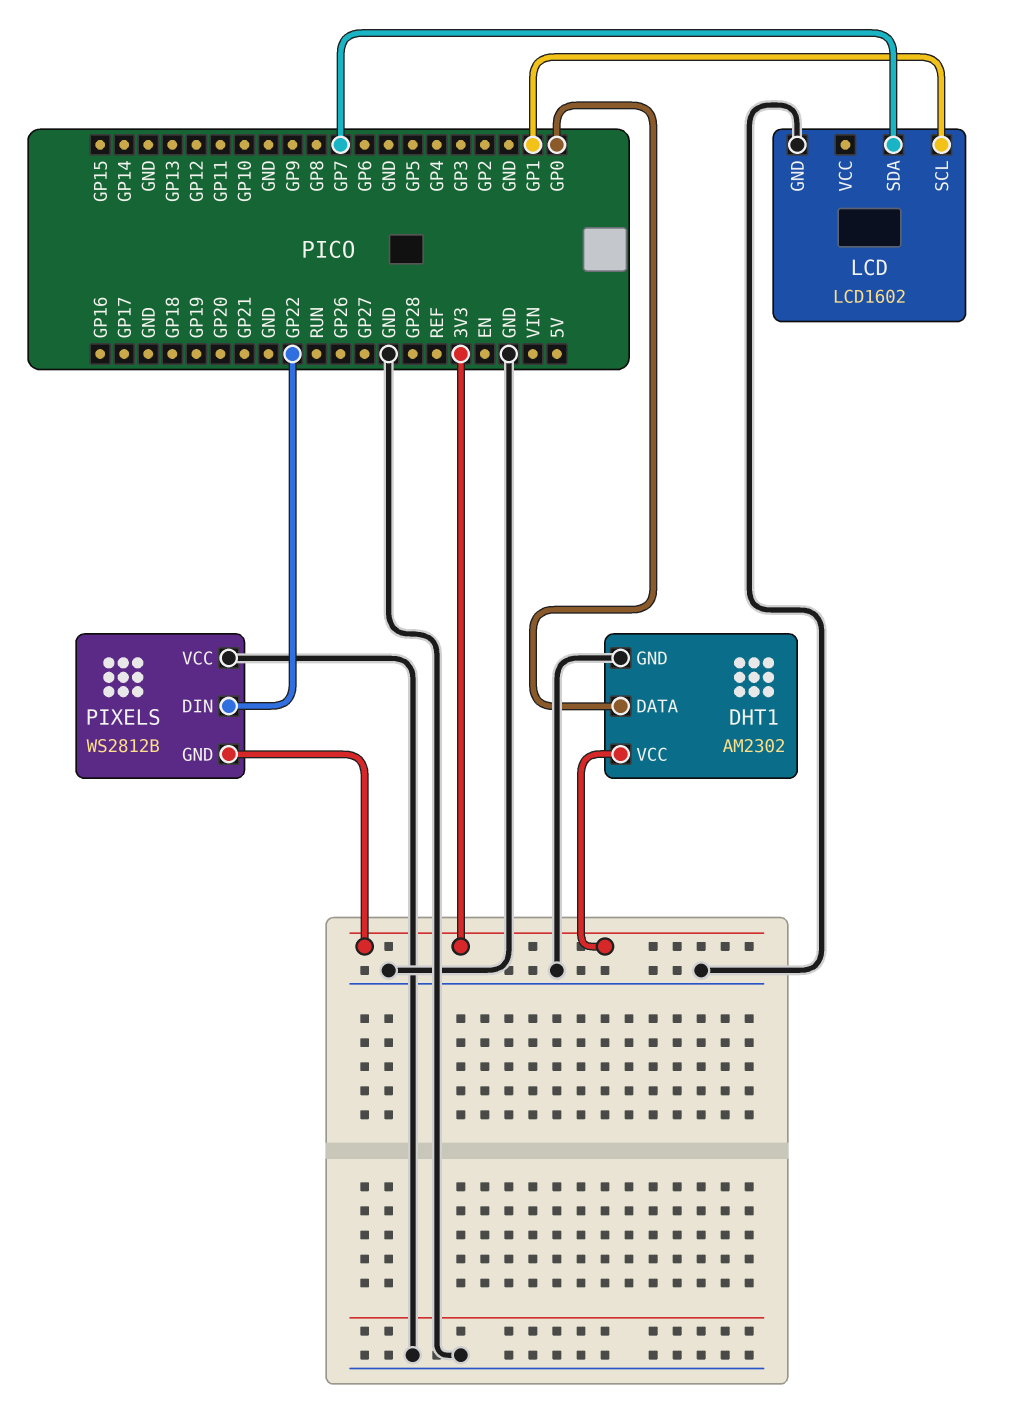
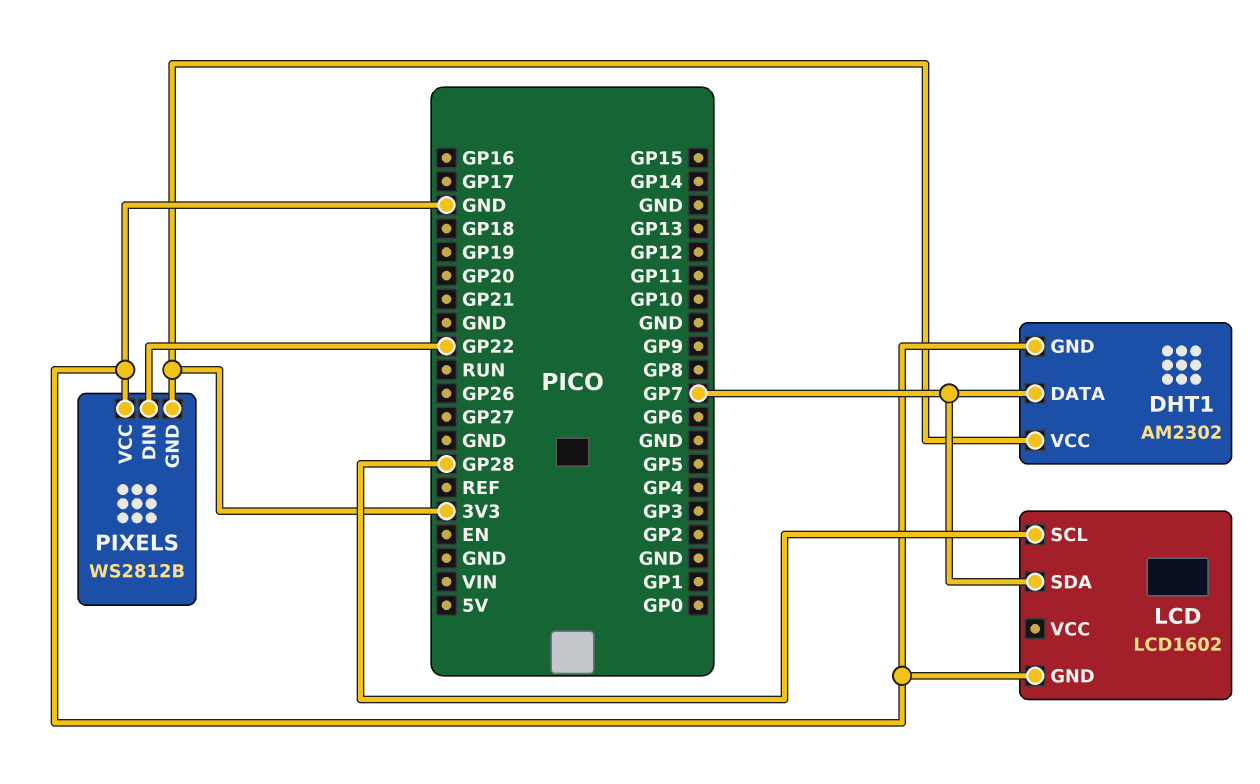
DHT1 pin DATA: GP0 -> GP7
LCD pin SCL: GP1 -> GP28

